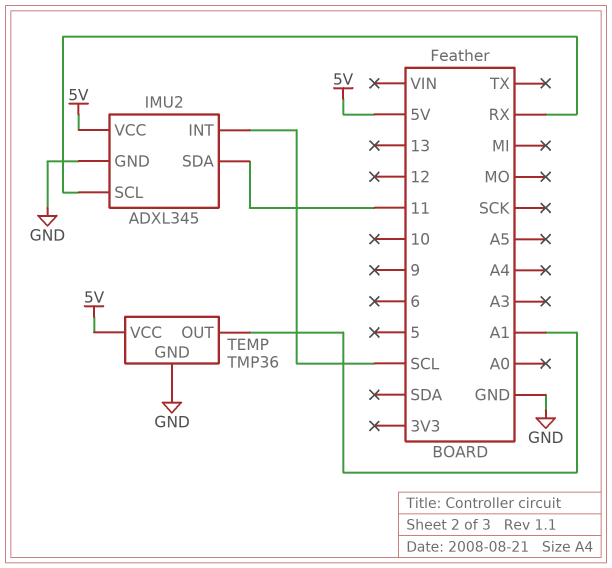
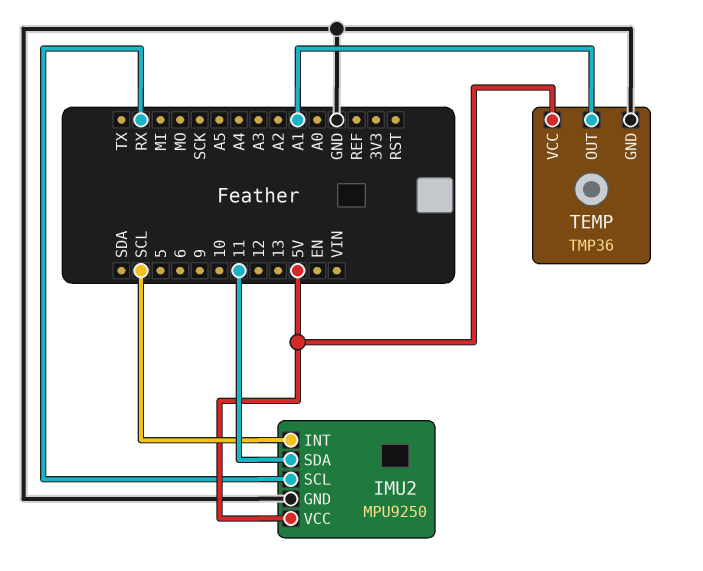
IMU2: ADXL345 -> MPU9250

